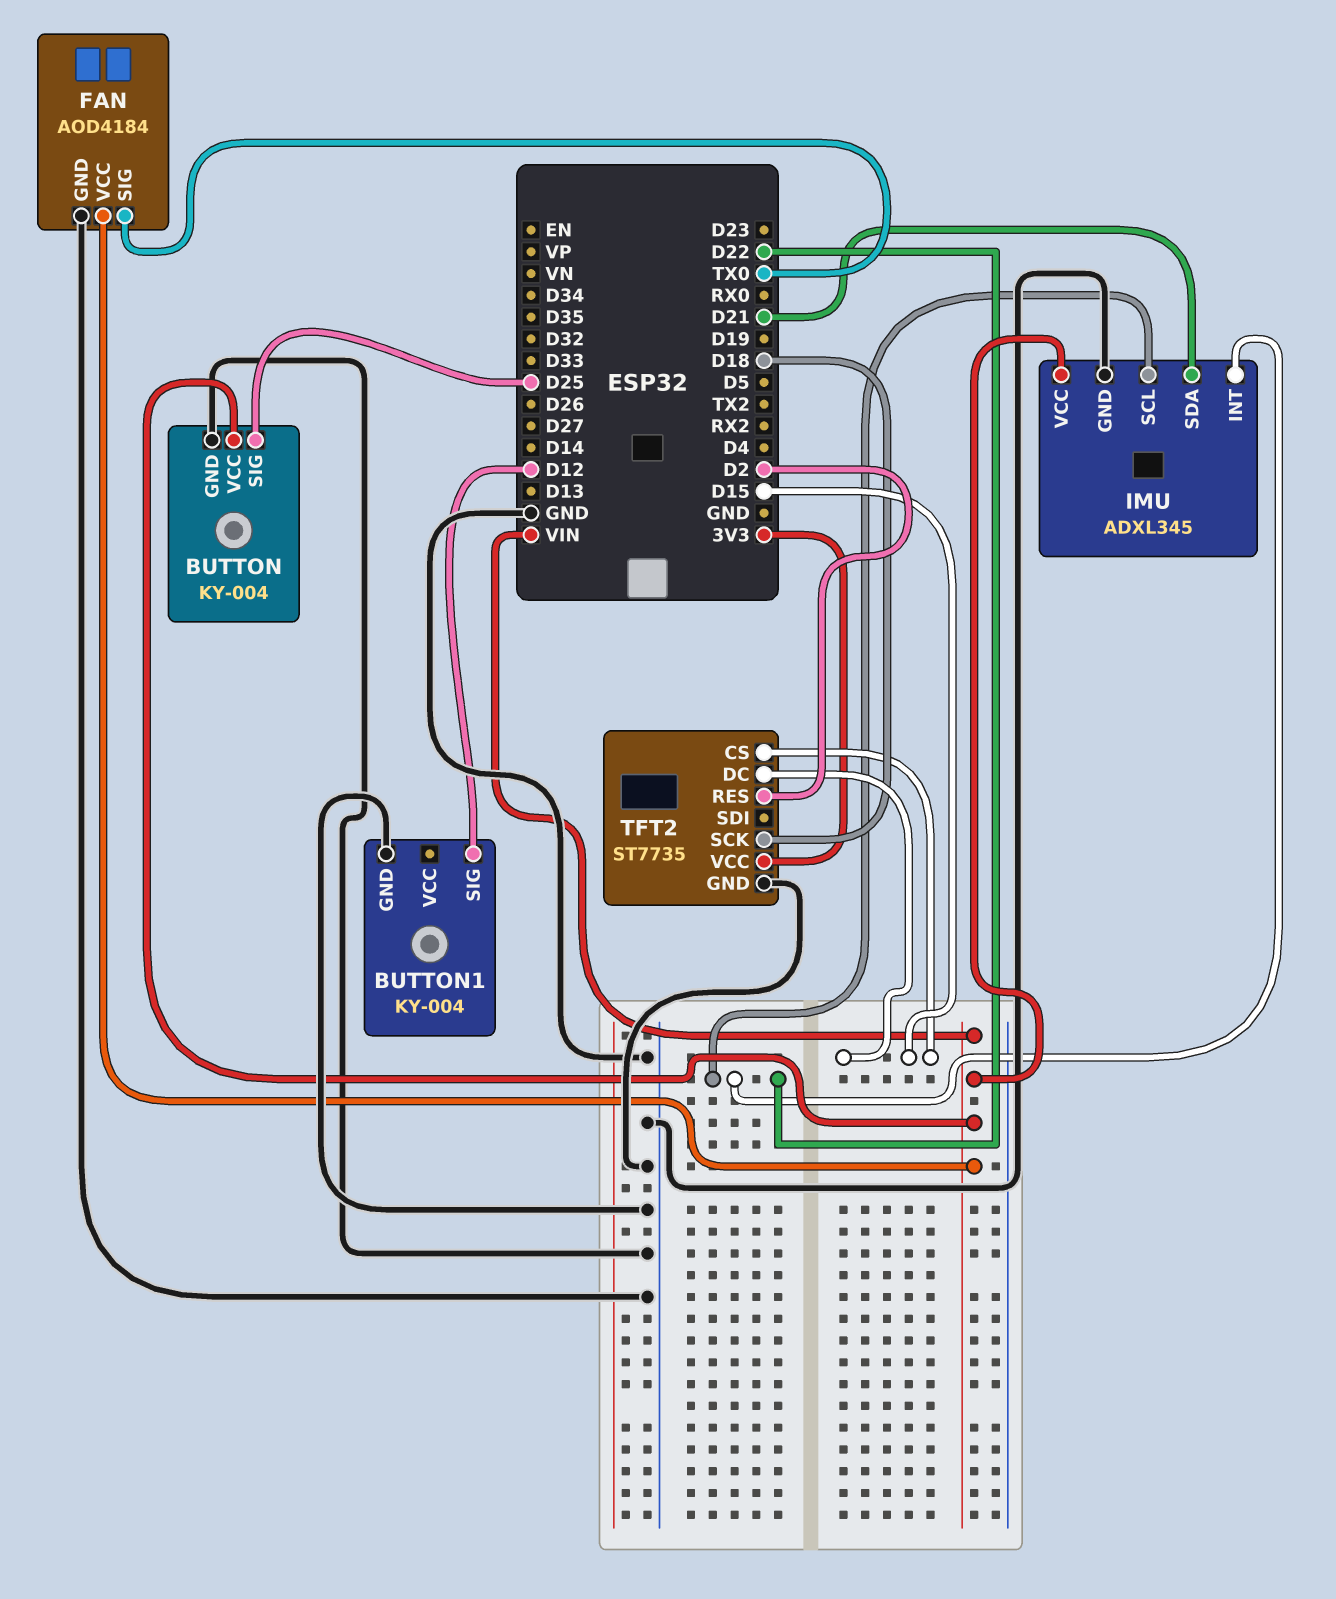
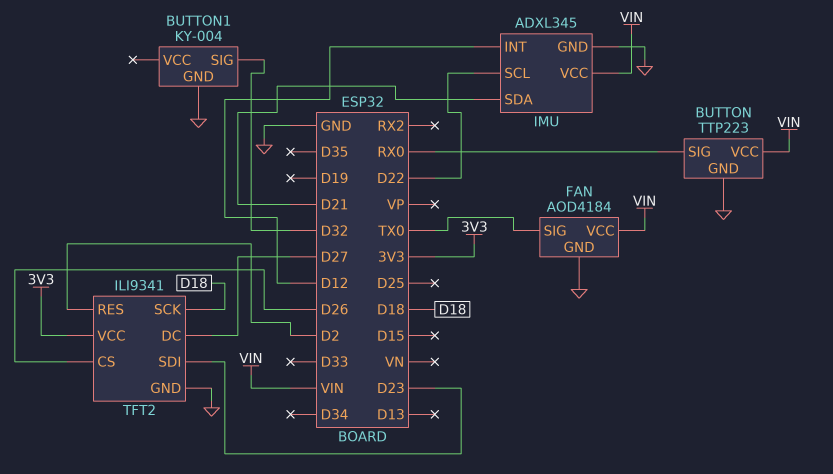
BUTTON: KY-004 -> TTP223
BUTTON pin SIG: D25 -> RX0
BUTTON1 pin SIG: D12 -> D32
IMU pin INT: D22 -> D12
TFT2: ST7735 -> ILI9341
TFT2 pin CS: D15 -> D26
TFT2 pin DC: D15 -> D27
TFT2 pin SDI: none -> D23

